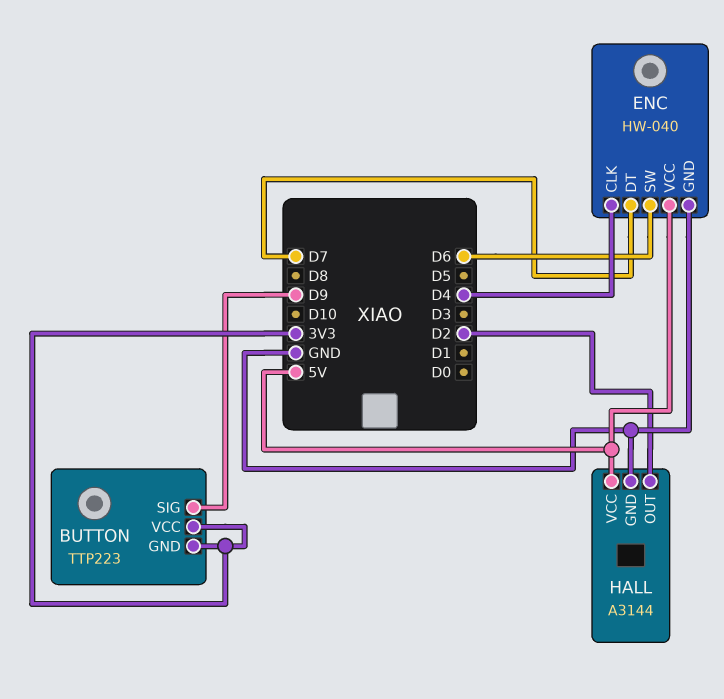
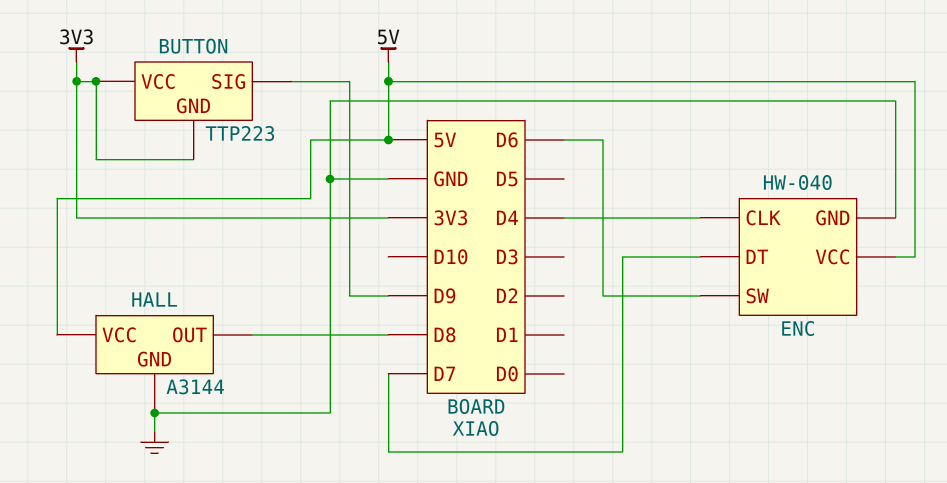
HALL pin OUT: D2 -> D8

